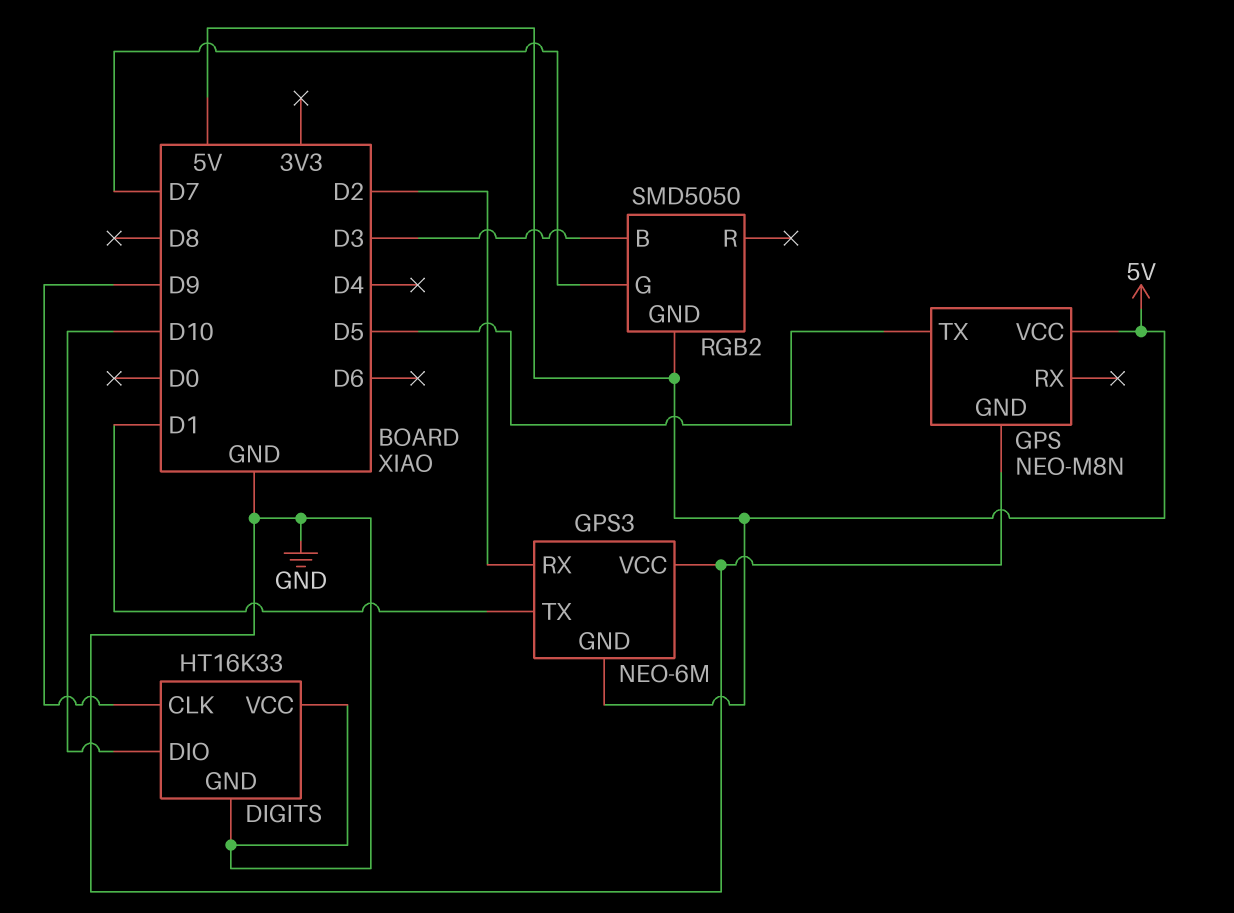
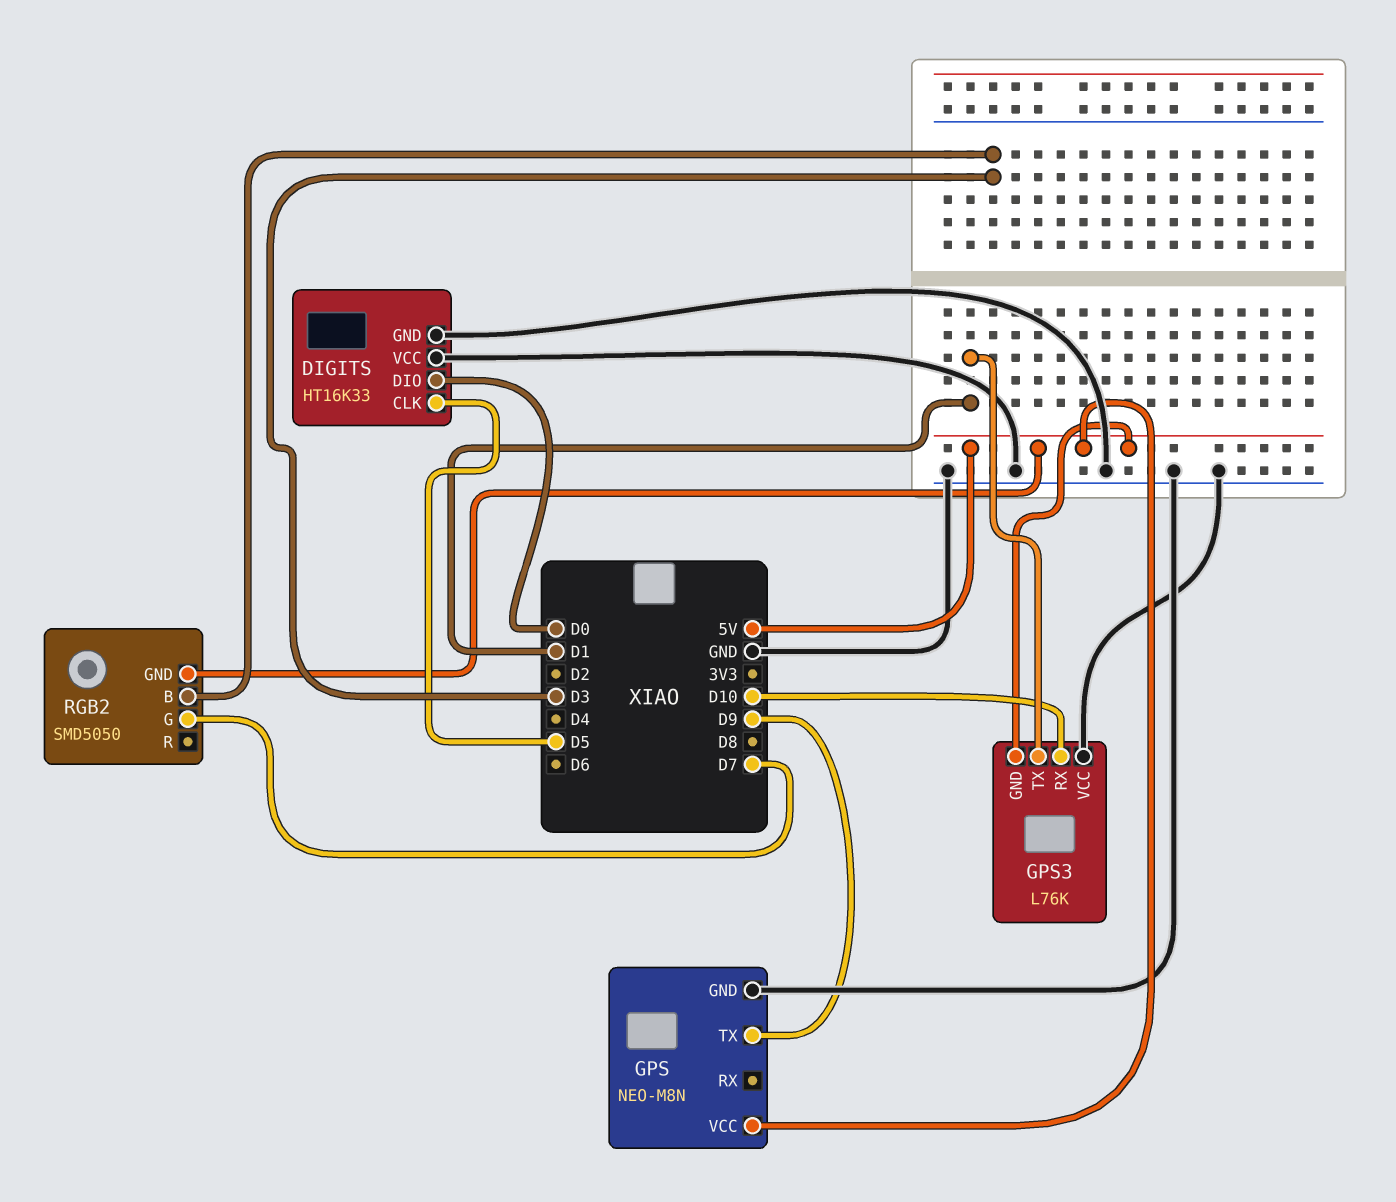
DIGITS pin CLK: D9 -> D5
DIGITS pin DIO: D10 -> D0
GPS pin TX: D5 -> D9
GPS3: NEO-6M -> L76K
GPS3 pin RX: D2 -> D10

